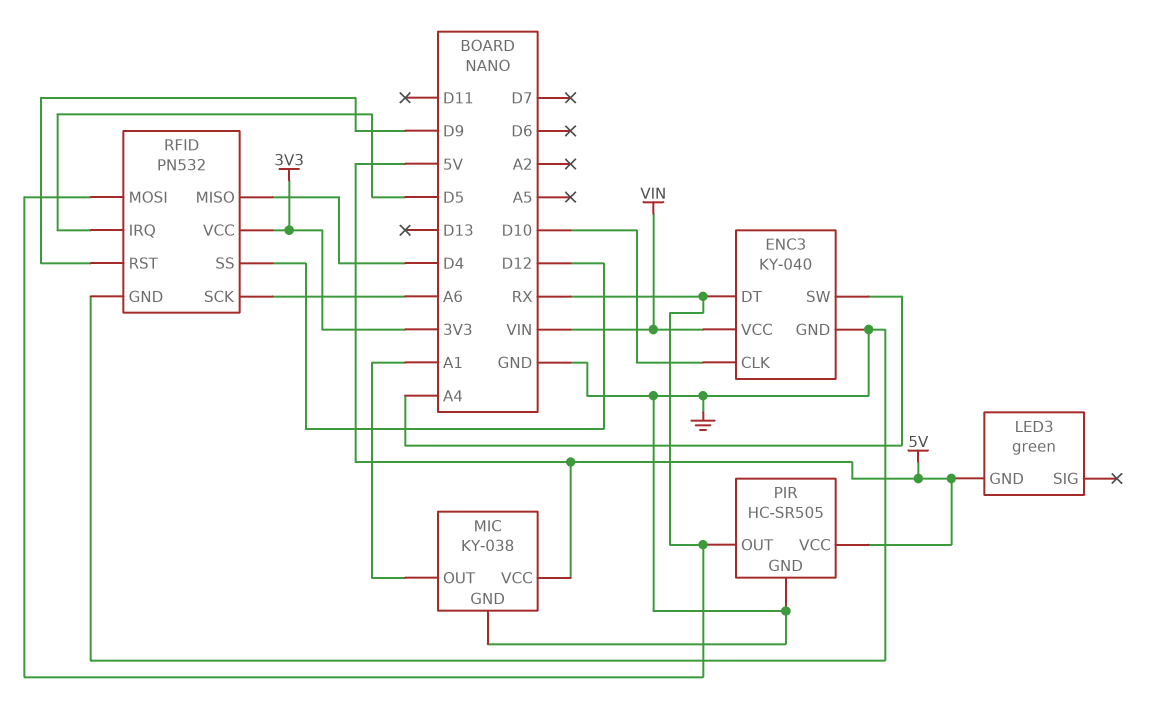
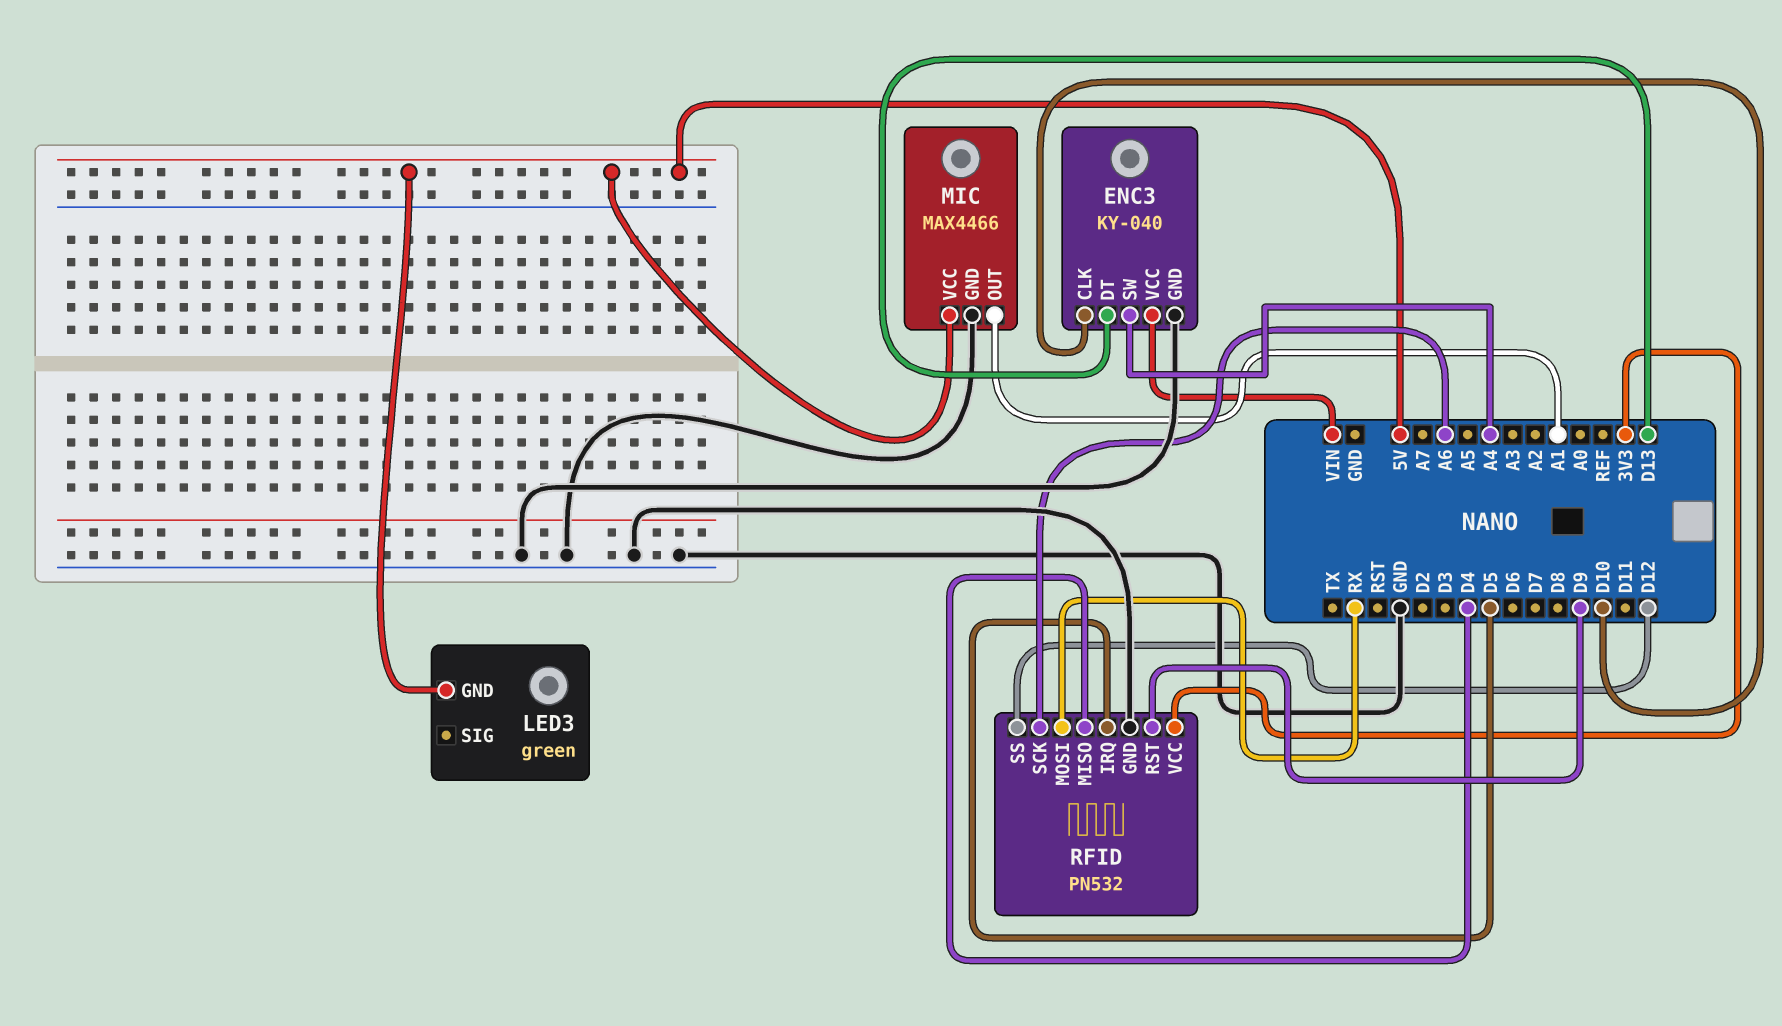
ENC3 pin DT: RX -> D13
MIC: KY-038 -> MAX4466
PIR: HC-SR505 -> none
PIR pin GND: GND -> none
PIR pin OUT: RX -> none
PIR pin VCC: 5V -> none

